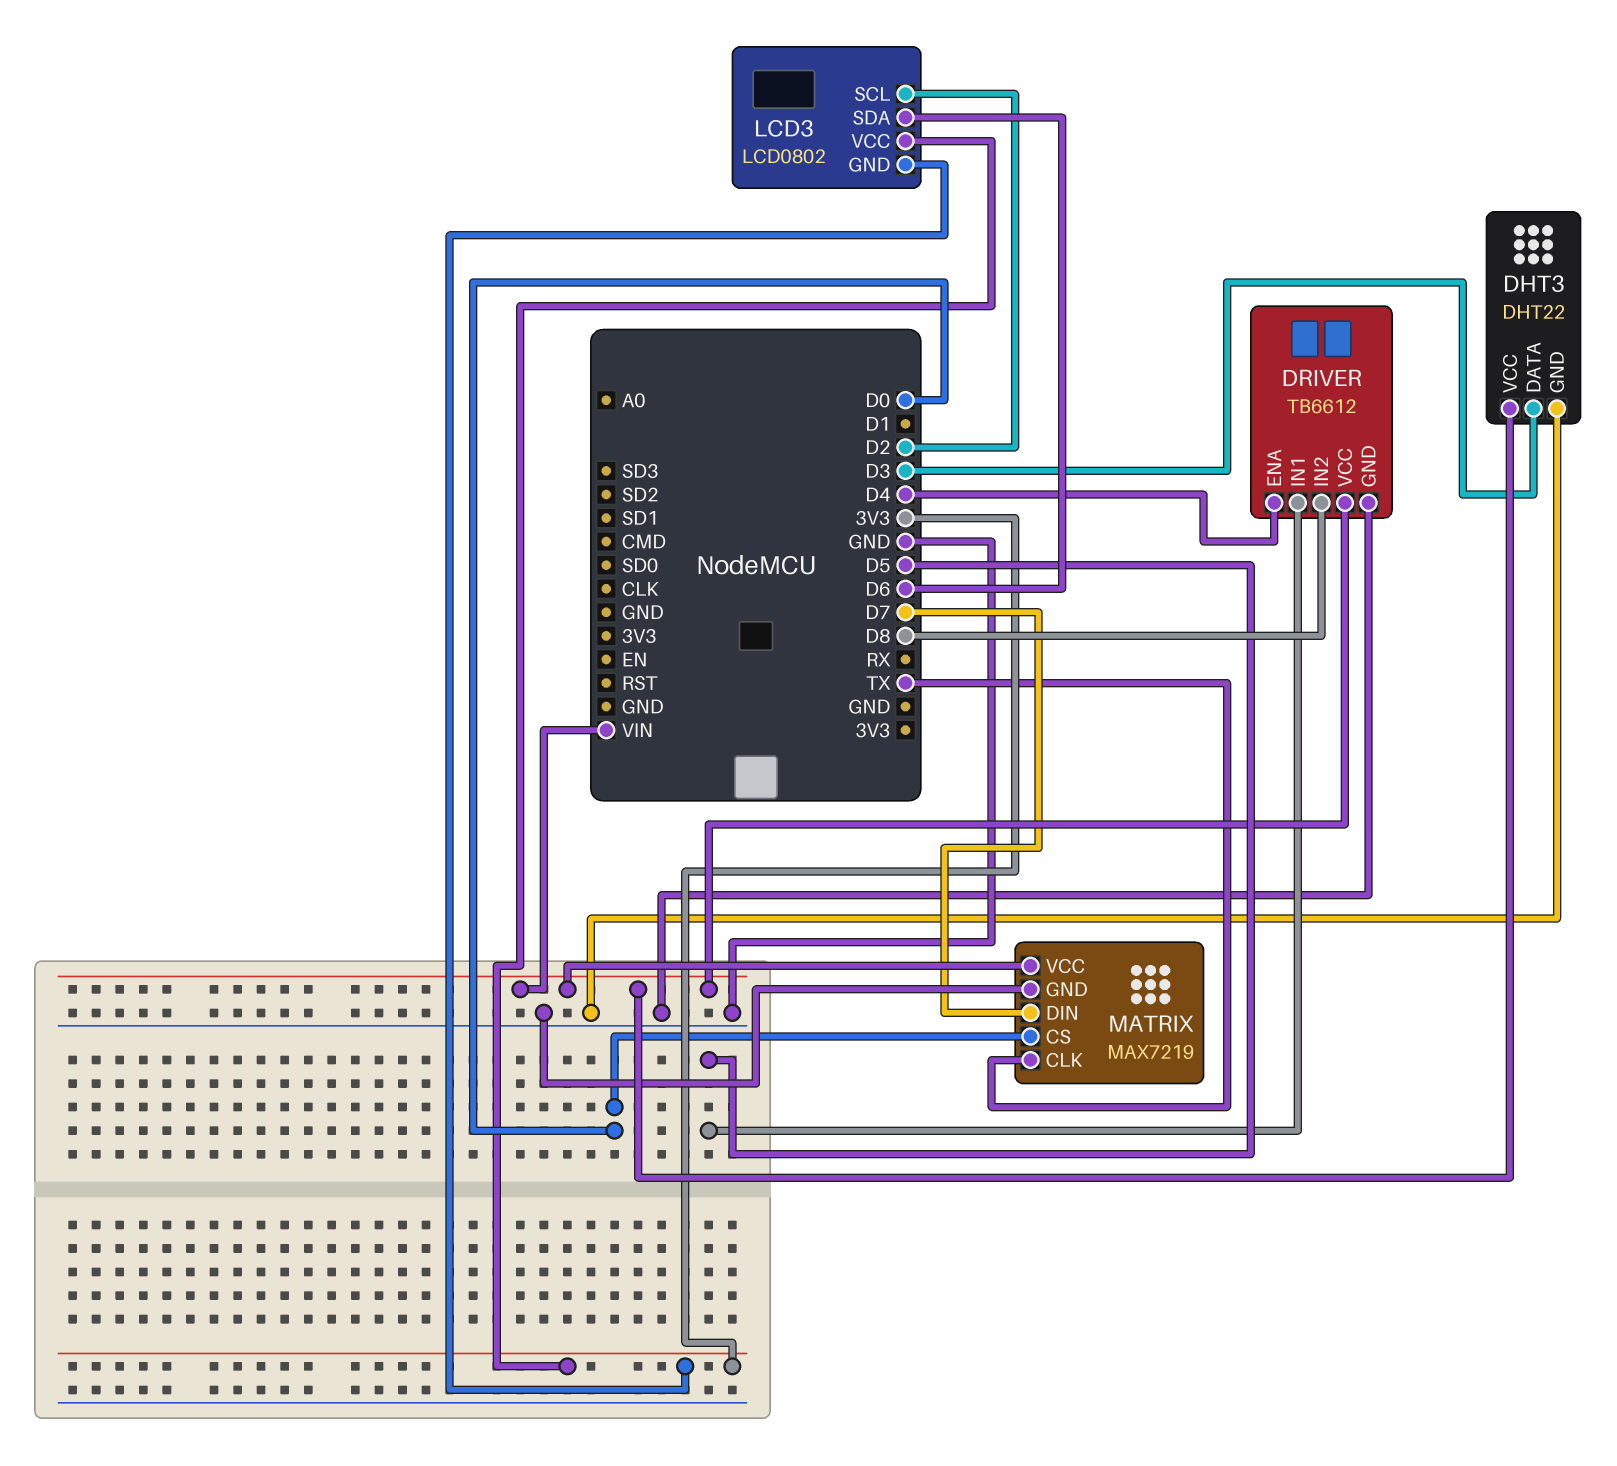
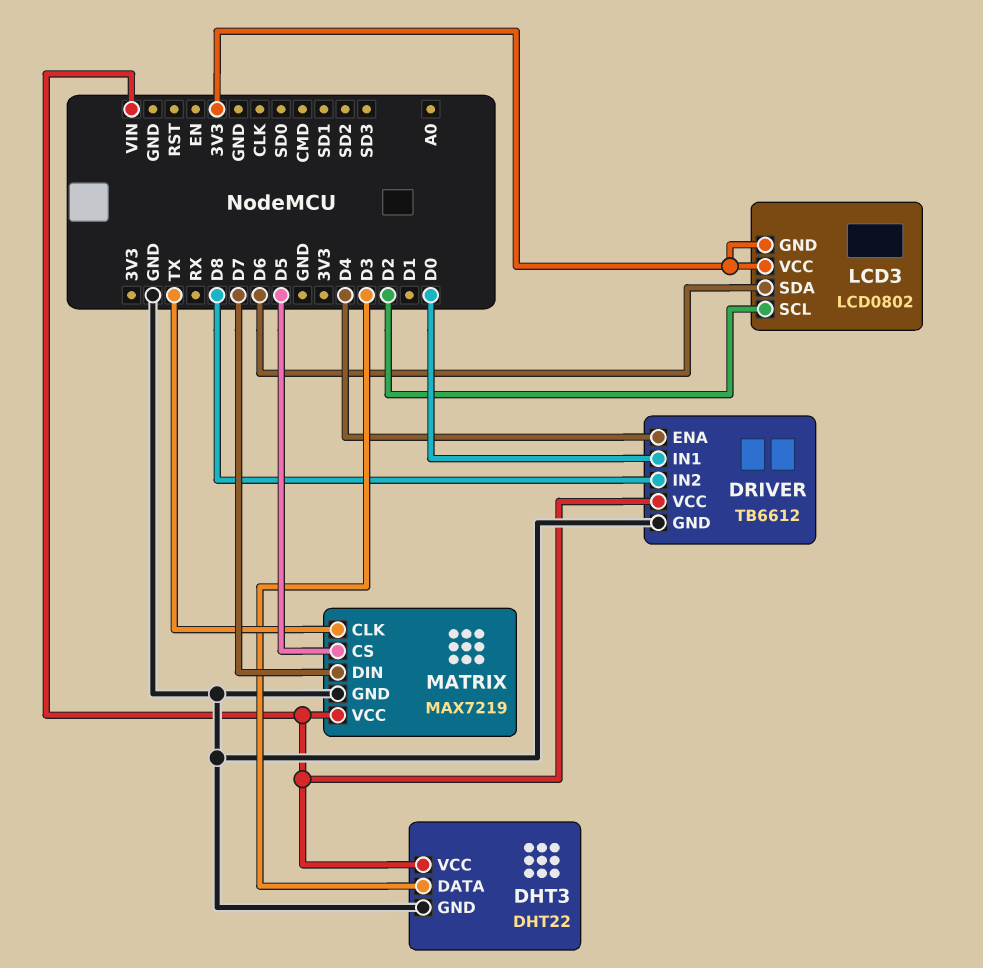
DRIVER pin IN1: D5 -> D0
MATRIX pin CS: D0 -> D5

